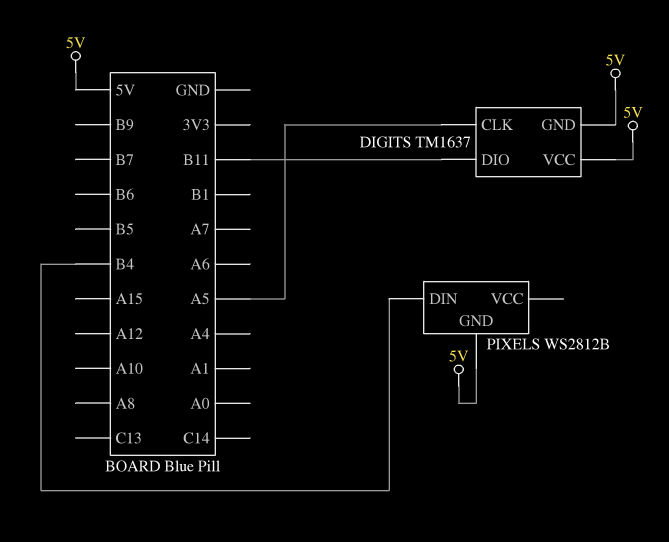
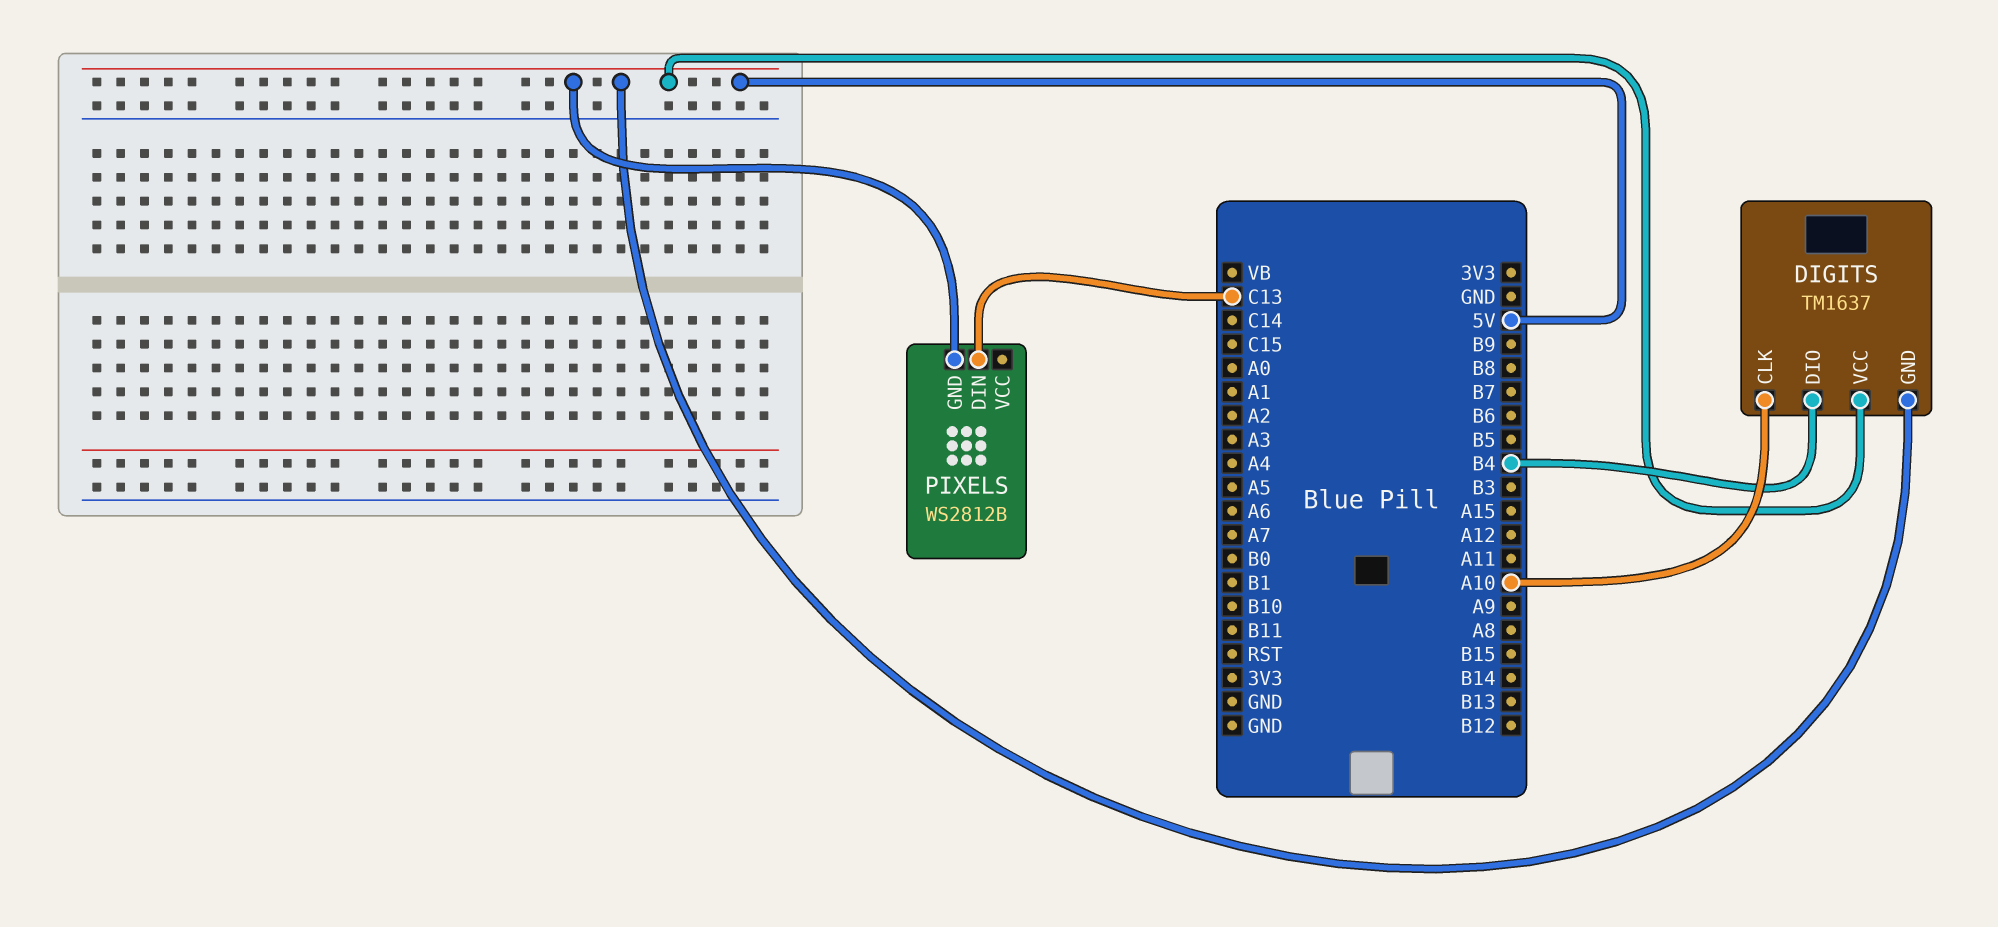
DIGITS pin CLK: A5 -> A10
DIGITS pin DIO: B11 -> B4
PIXELS pin DIN: B4 -> C13

